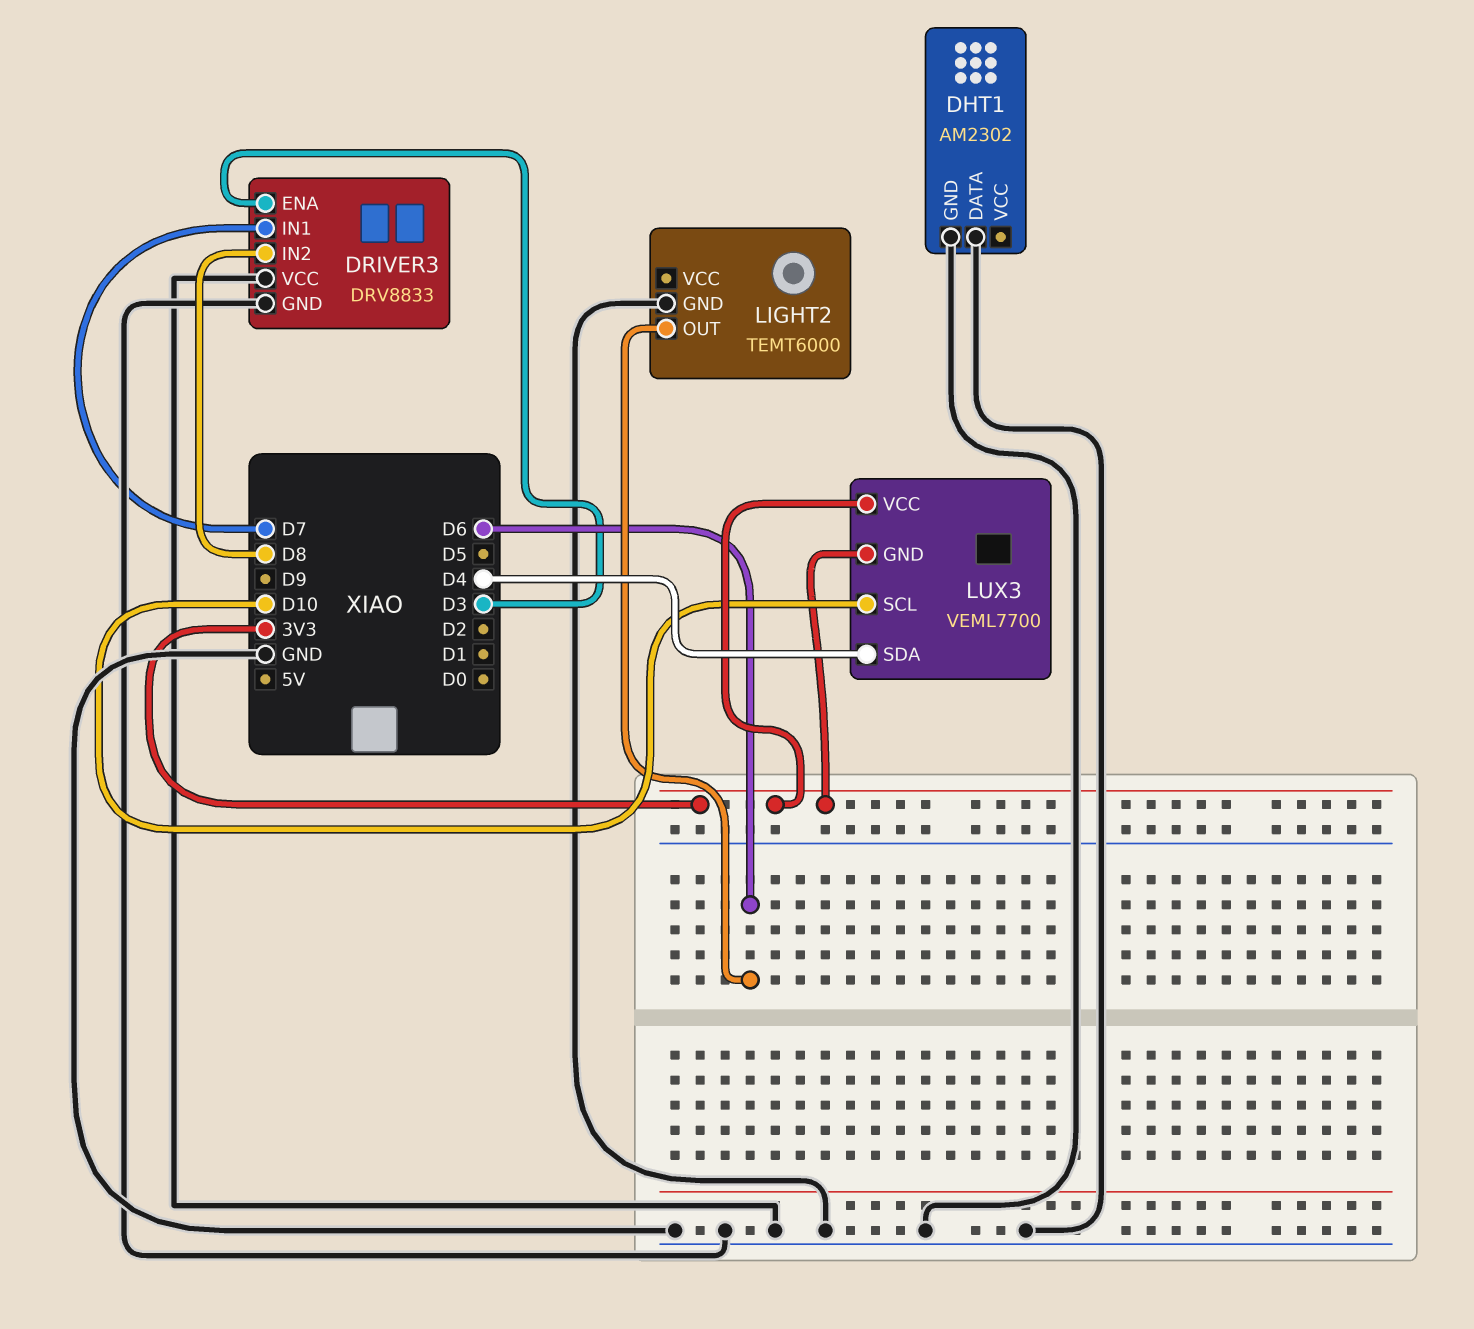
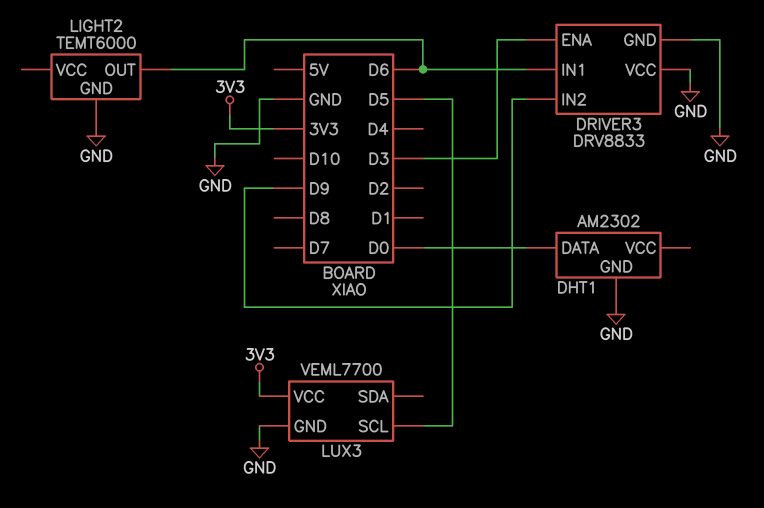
DHT1 pin DATA: GND -> D0
DRIVER3 pin IN1: D7 -> D6
DRIVER3 pin IN2: D8 -> D9
LUX3 pin GND: 3V3 -> GND
LUX3 pin SCL: D10 -> D5
LUX3 pin SDA: D4 -> none

